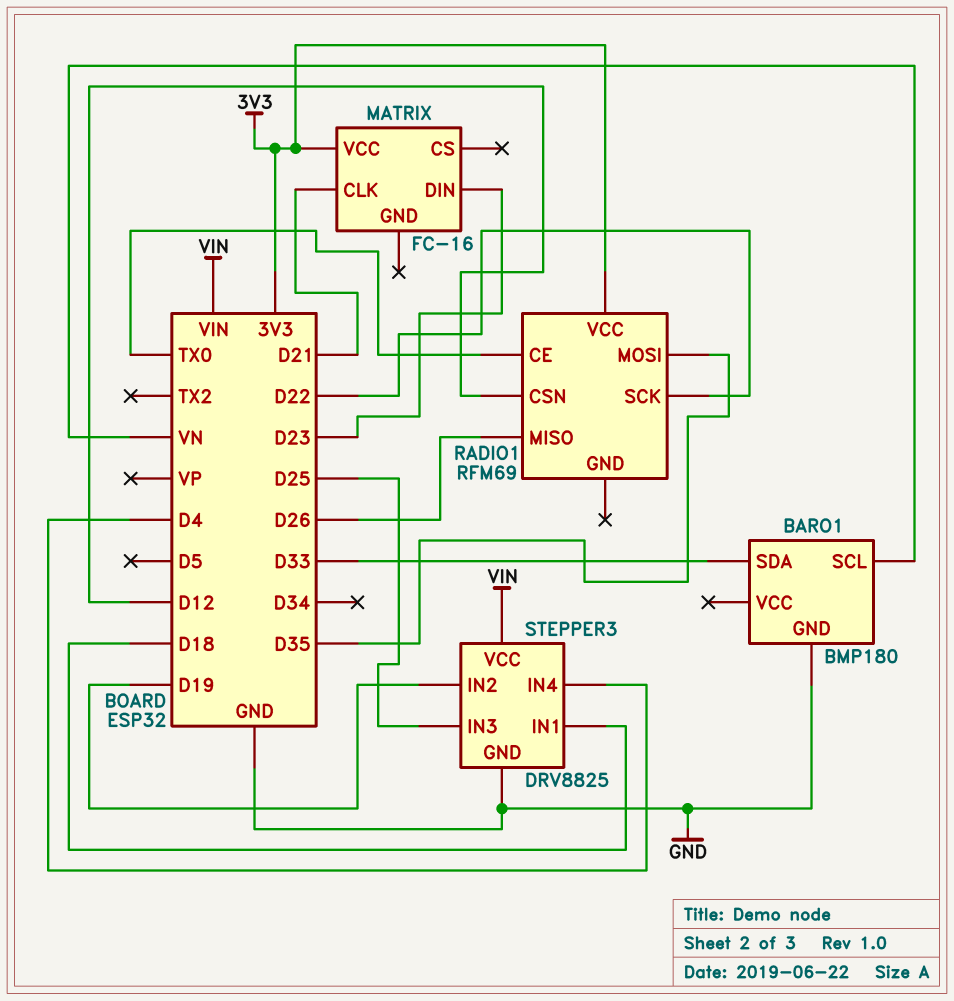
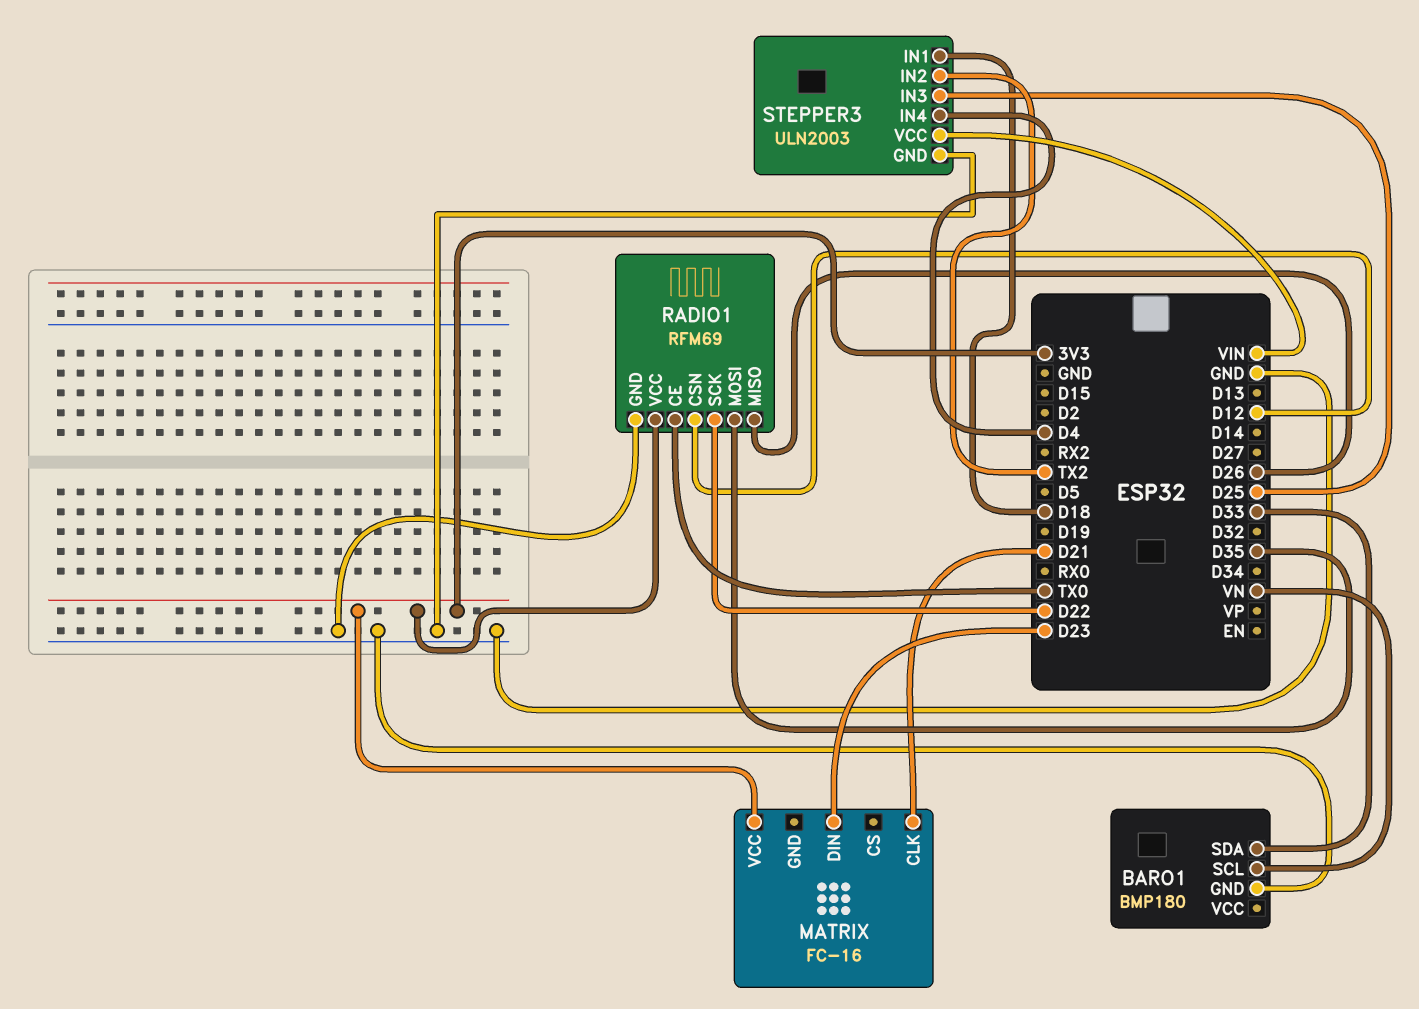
RADIO1 pin GND: none -> GND
STEPPER3: DRV8825 -> ULN2003
STEPPER3 pin IN2: D19 -> TX2

